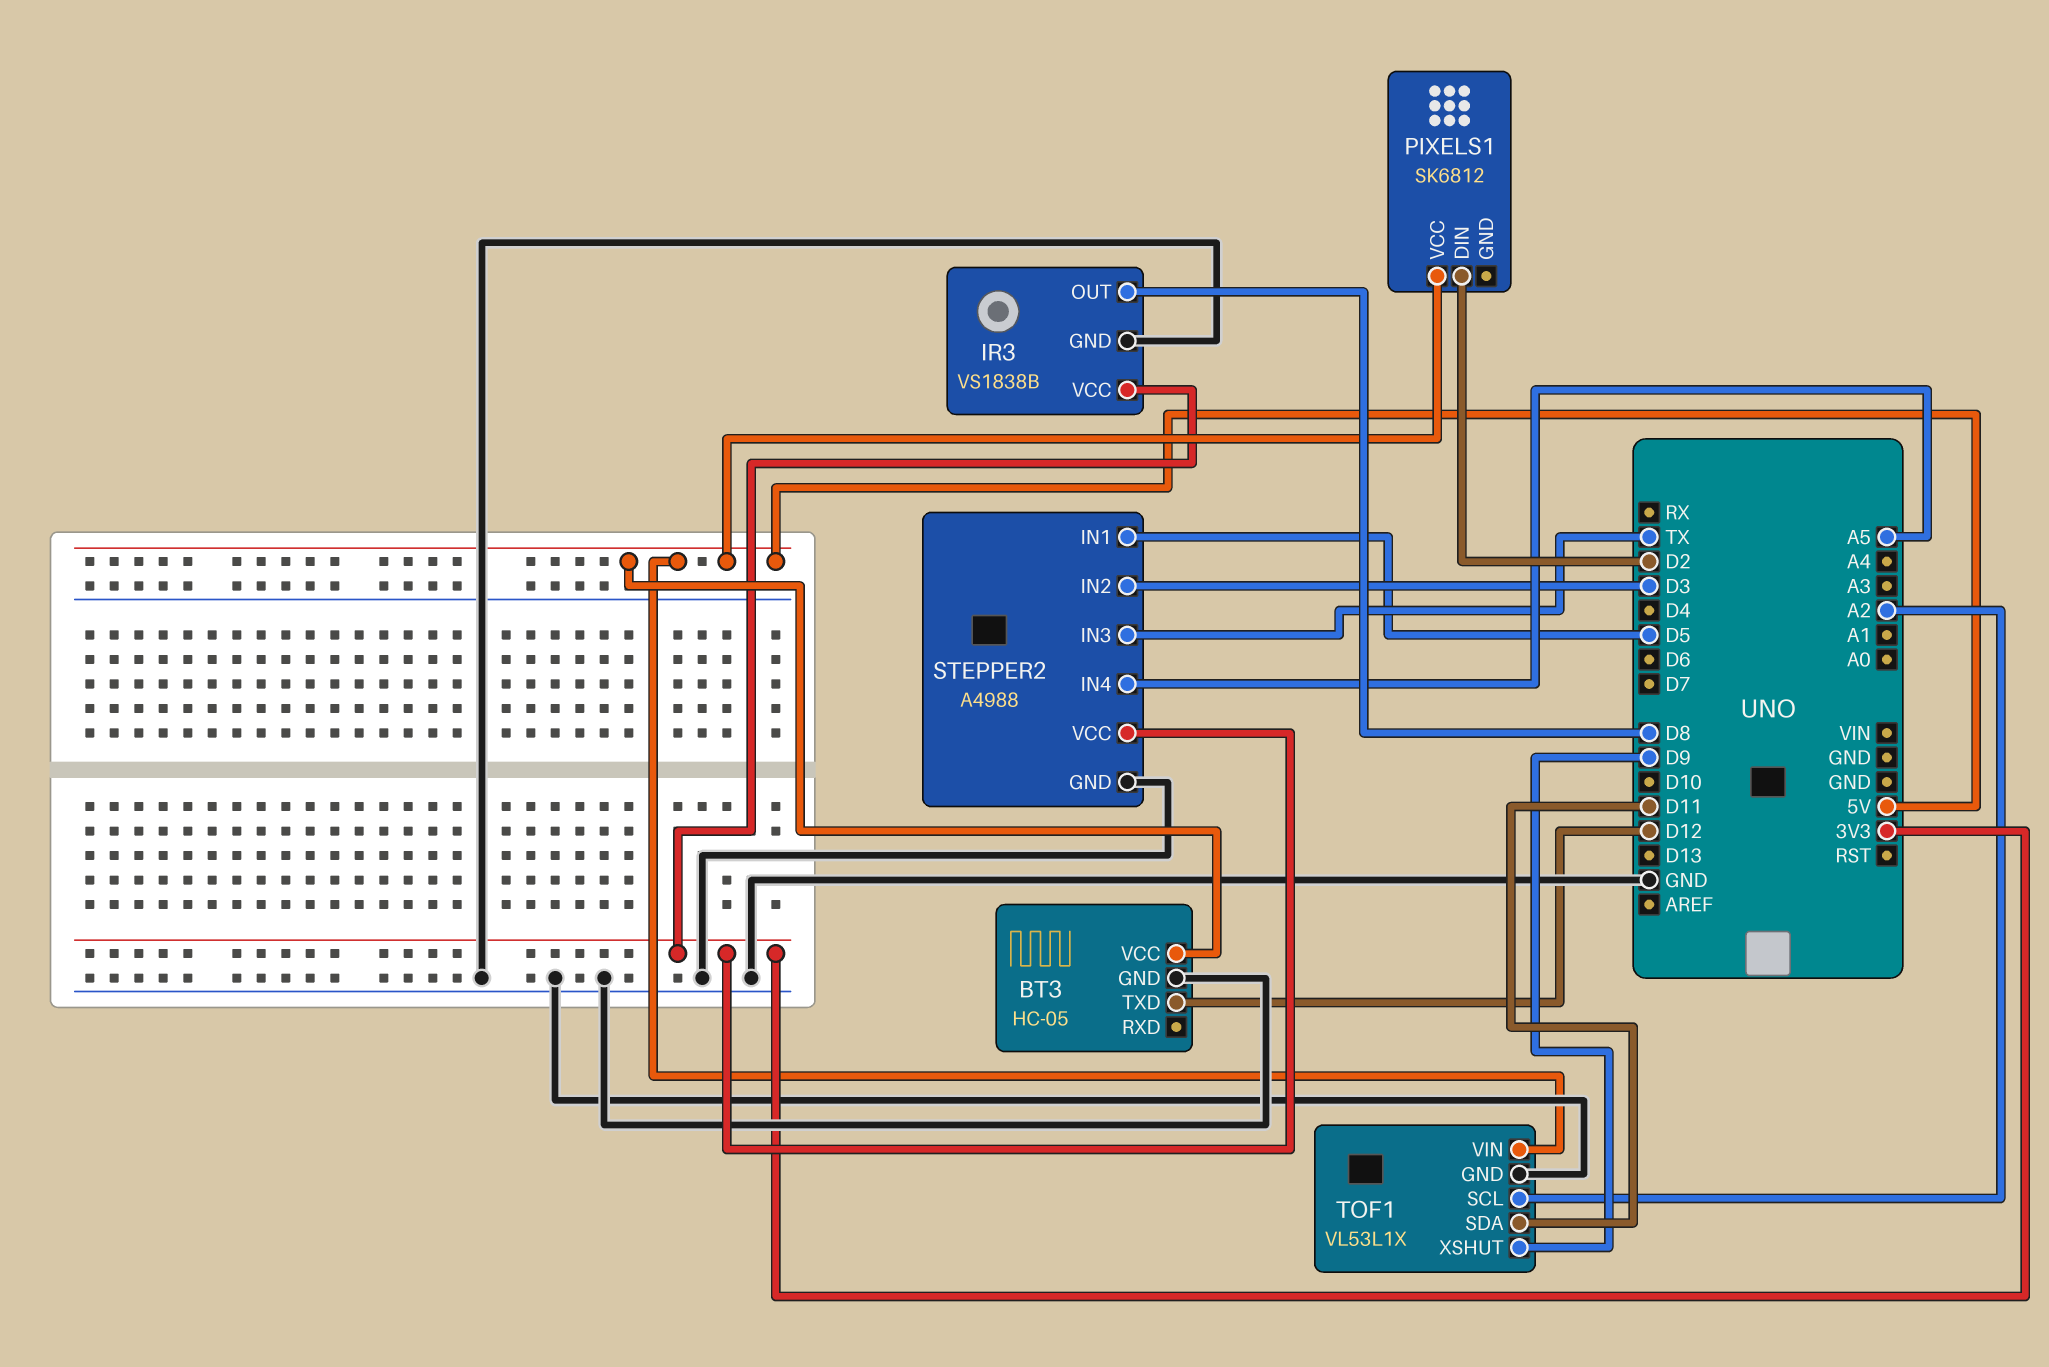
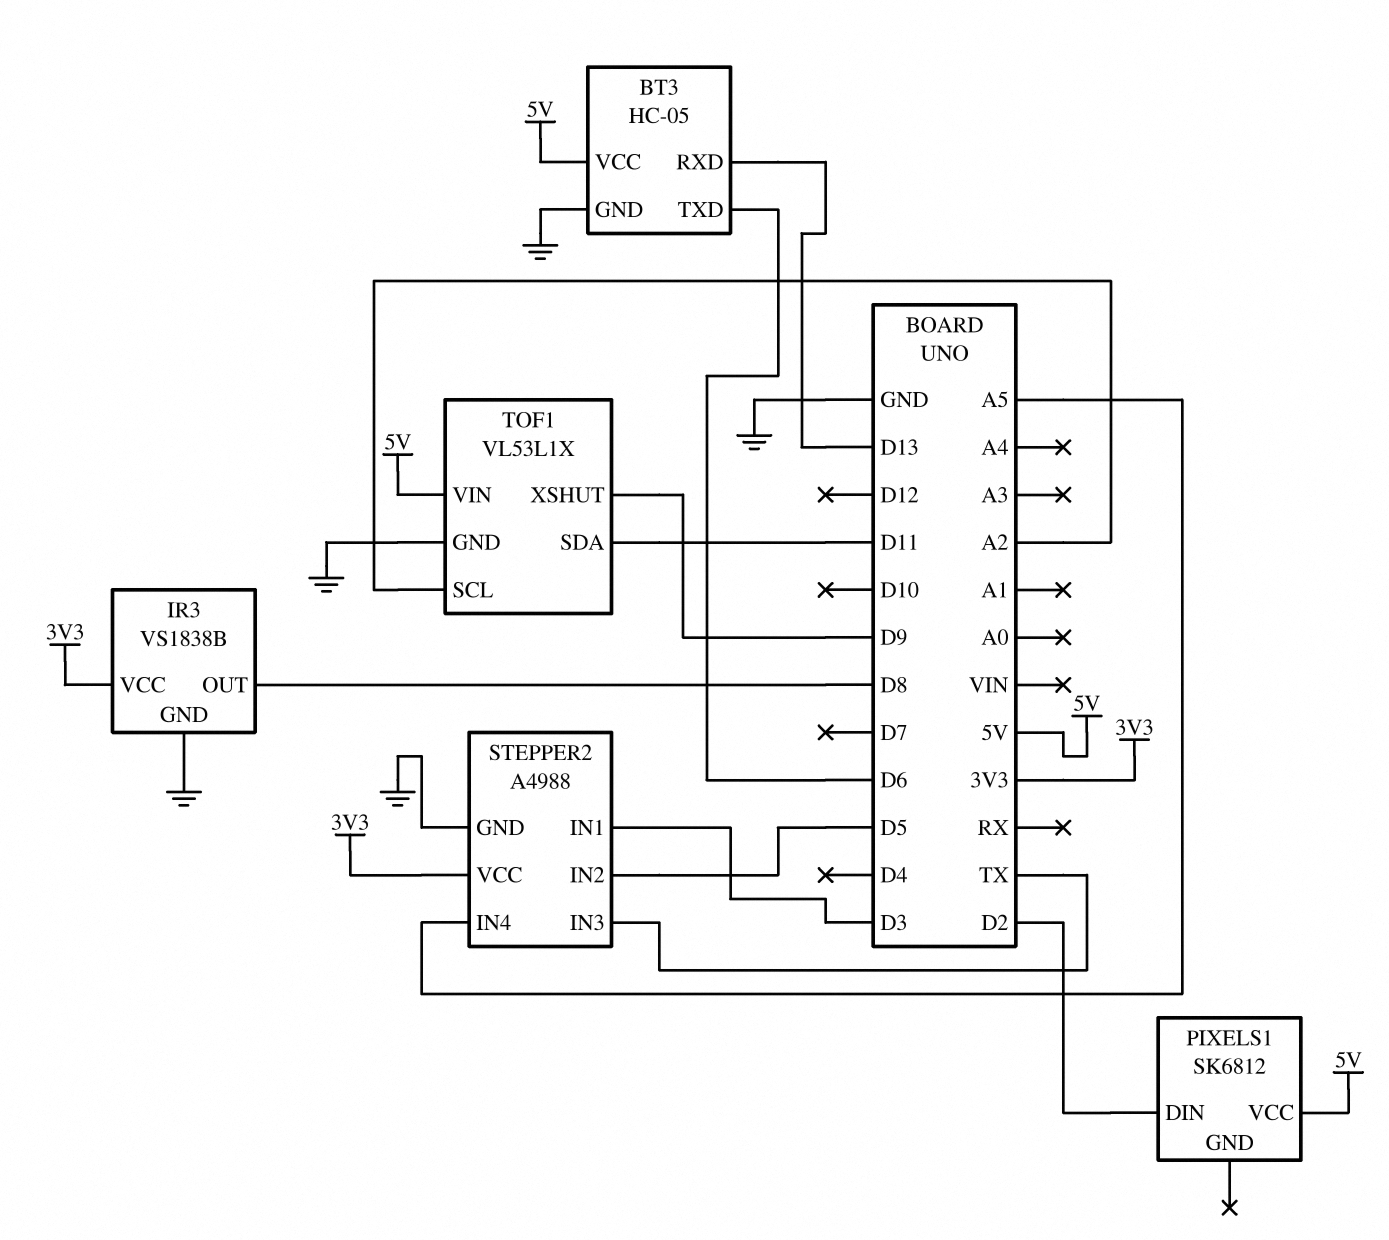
BT3 pin RXD: none -> D13
BT3 pin TXD: D12 -> D6
STEPPER2 pin IN1: D5 -> D3
STEPPER2 pin IN2: D3 -> D5

